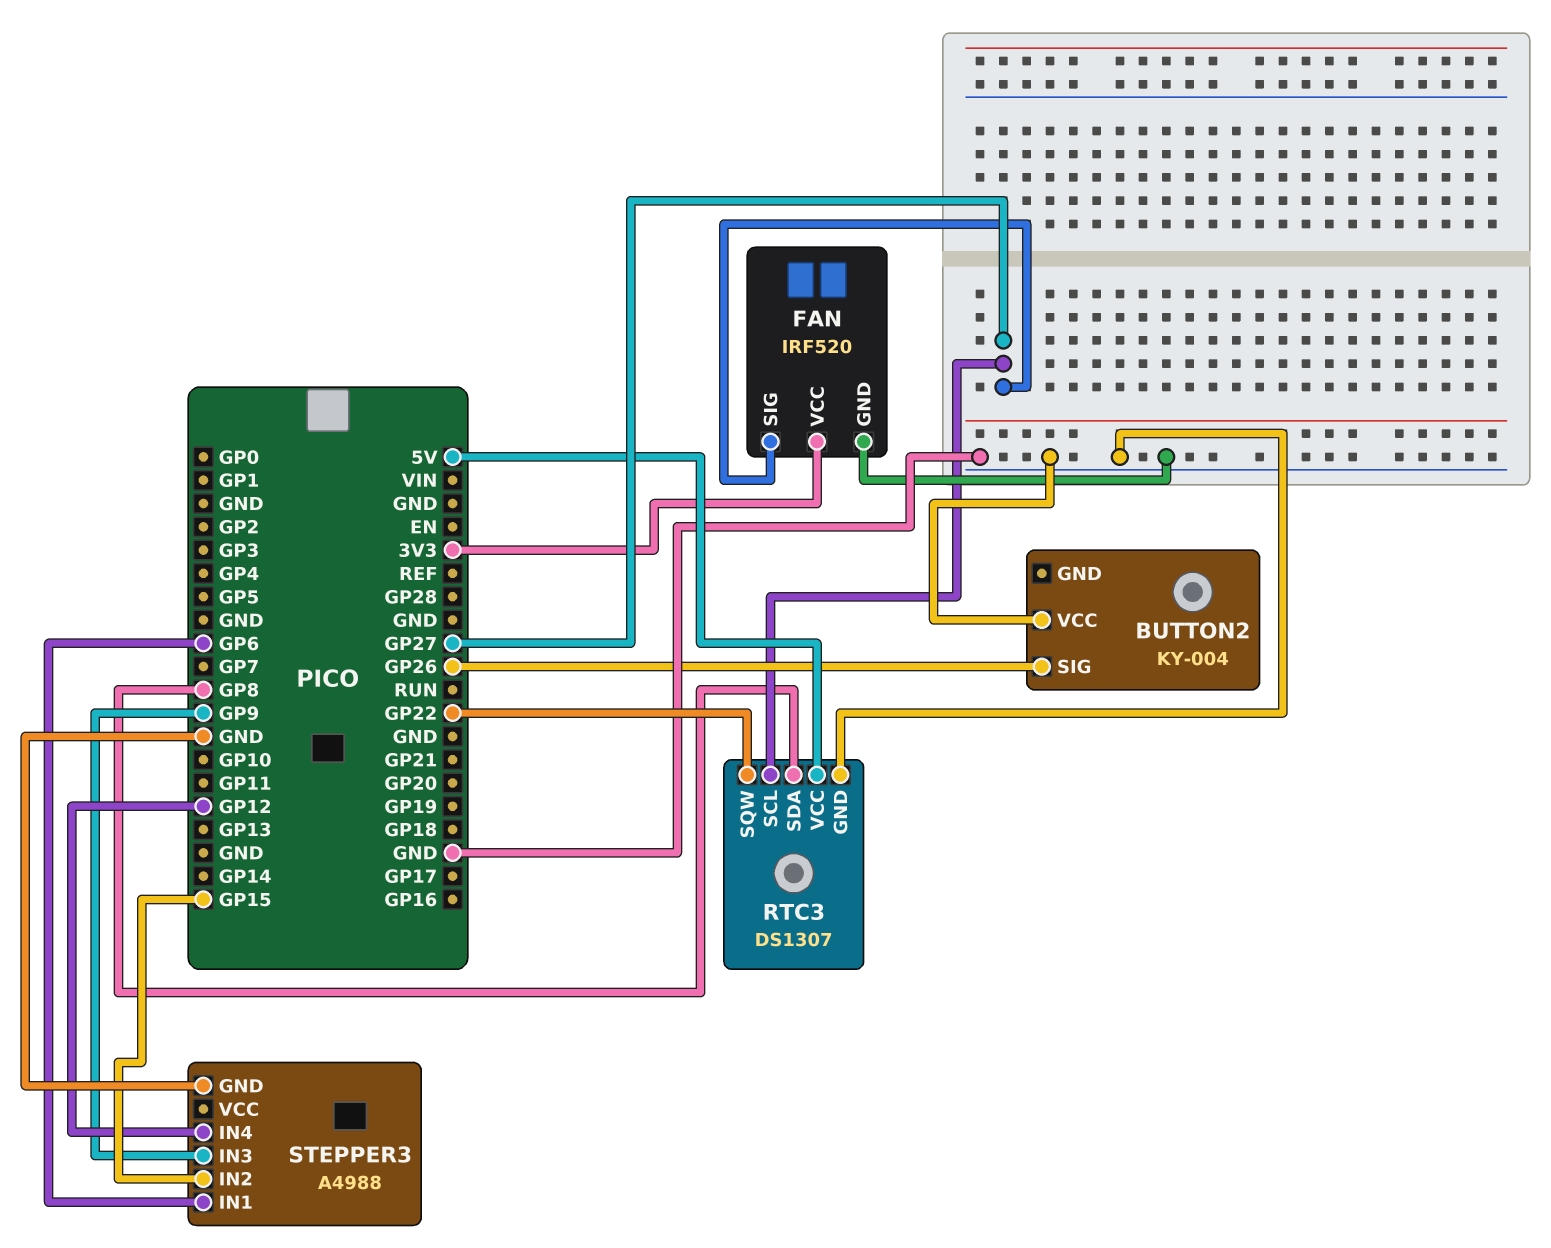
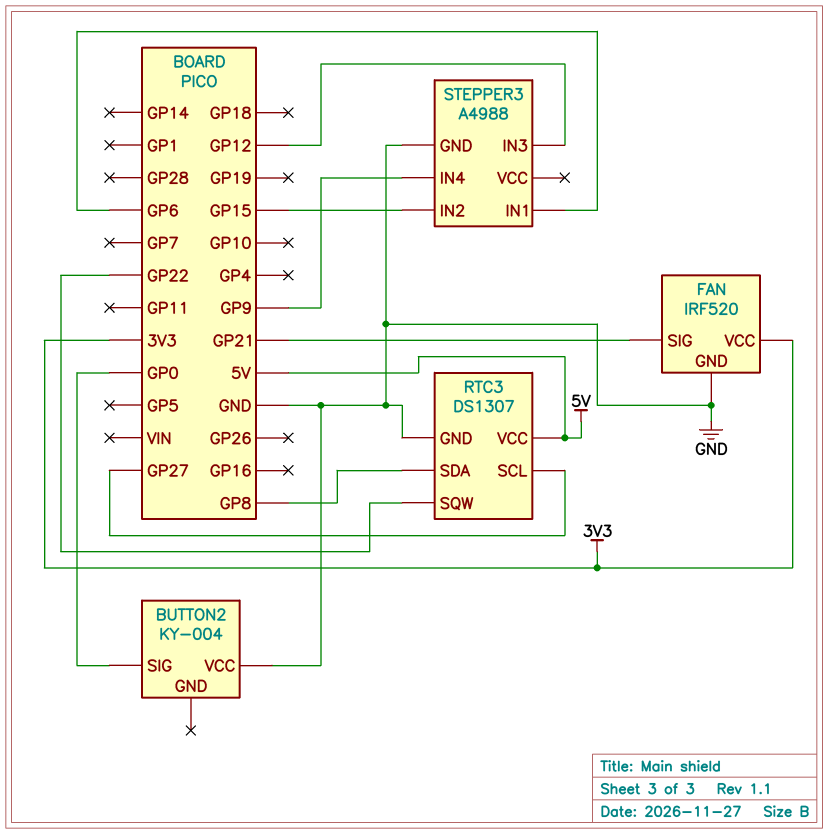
BUTTON2 pin SIG: GP26 -> GP0
FAN pin SIG: GP27 -> GP21
STEPPER3 pin IN3: GP9 -> GP12
STEPPER3 pin IN4: GP12 -> GP9

